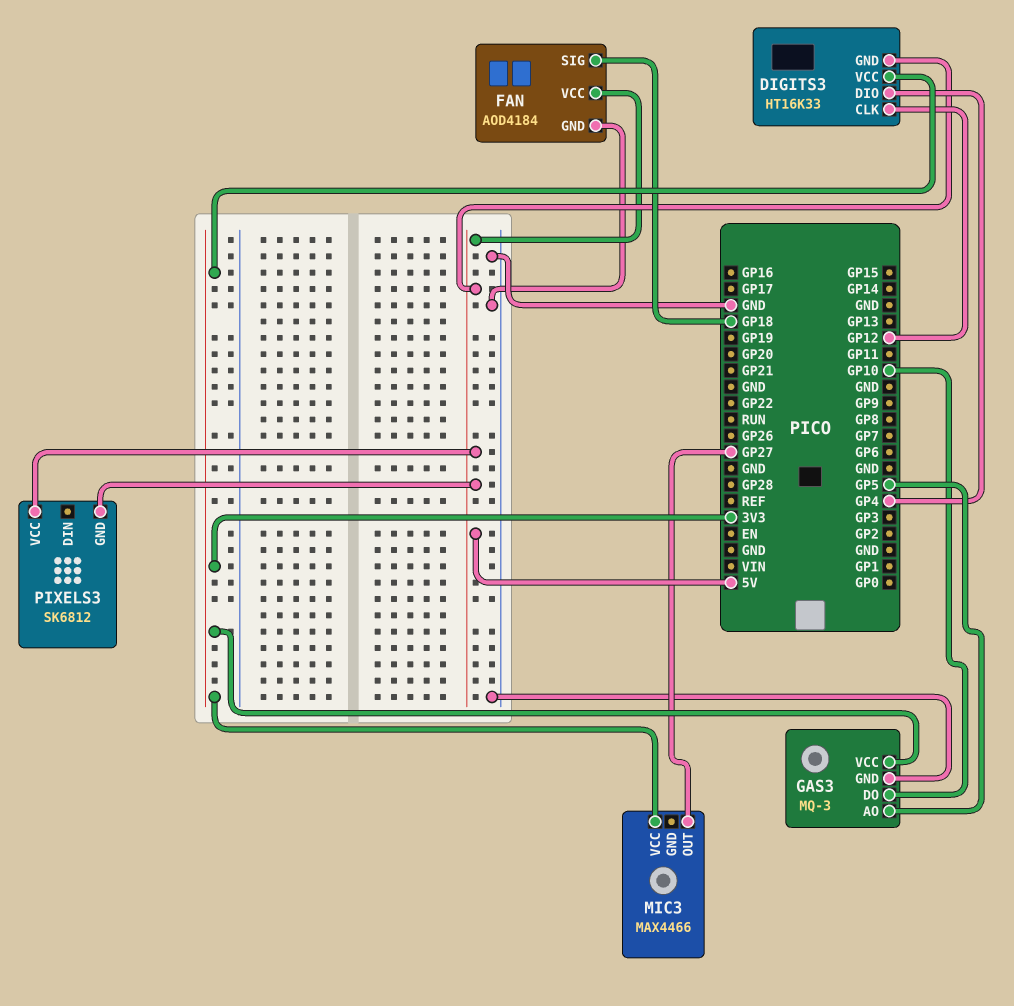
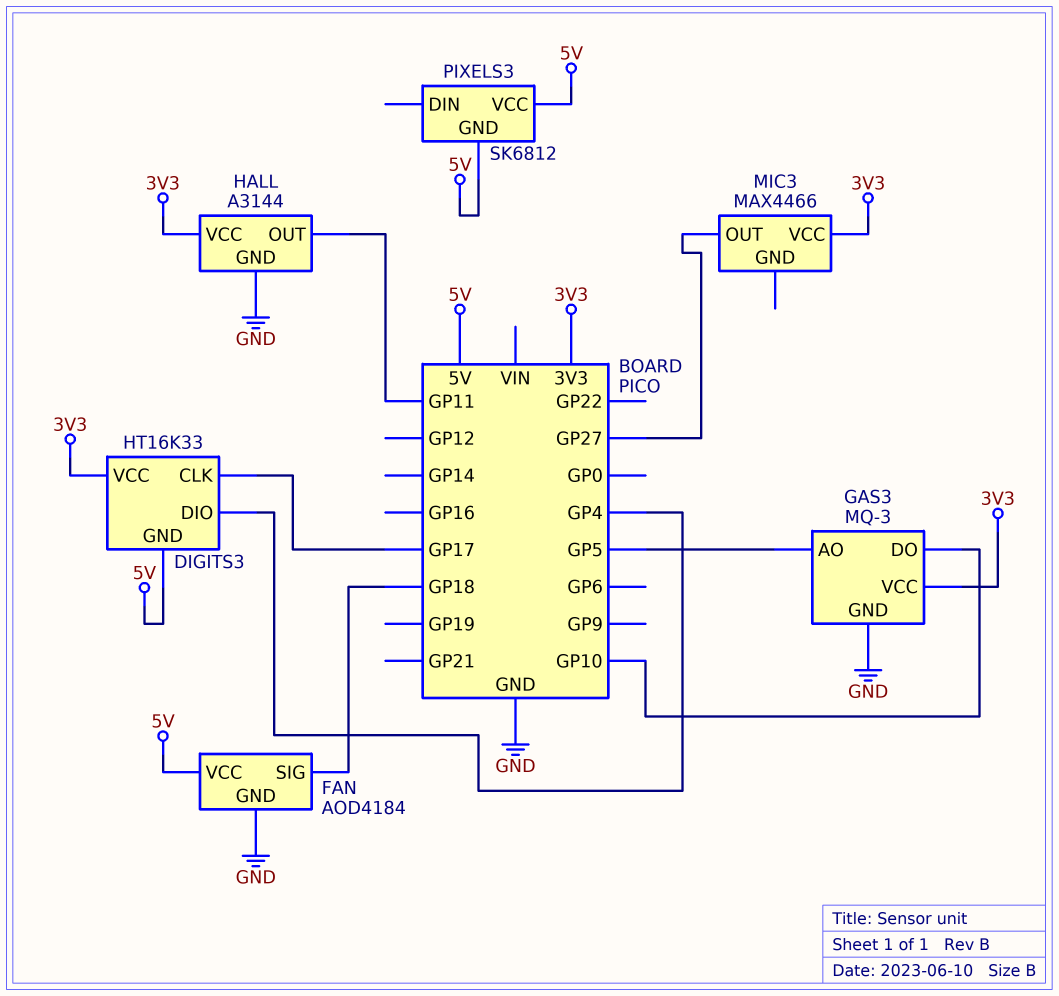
DIGITS3 pin CLK: GP12 -> GP17
HALL: none -> A3144
HALL pin GND: none -> GND
HALL pin OUT: none -> GP11
HALL pin VCC: none -> 3V3

